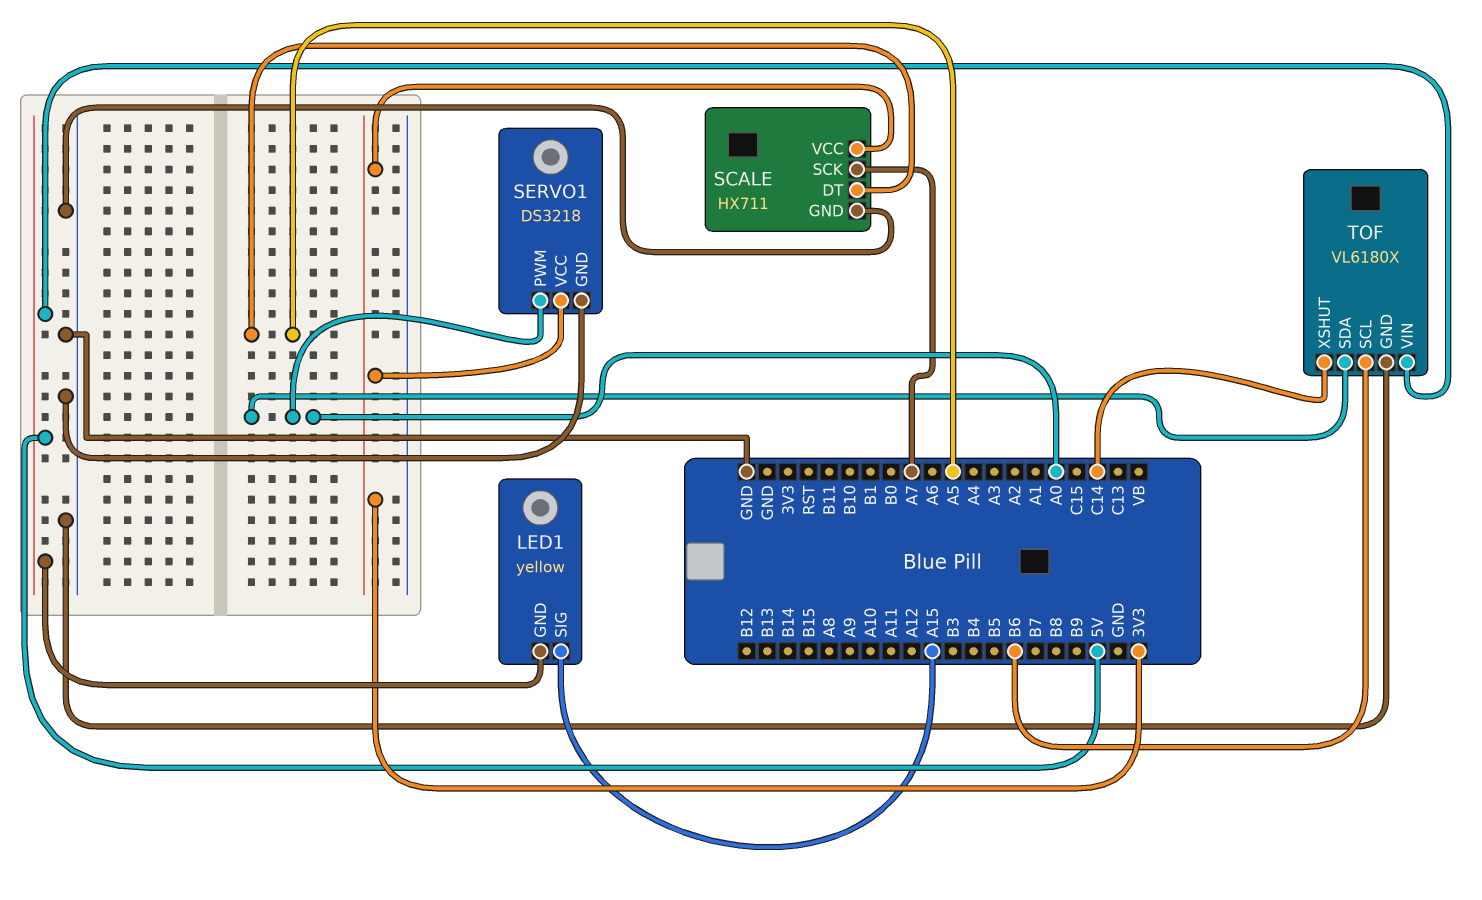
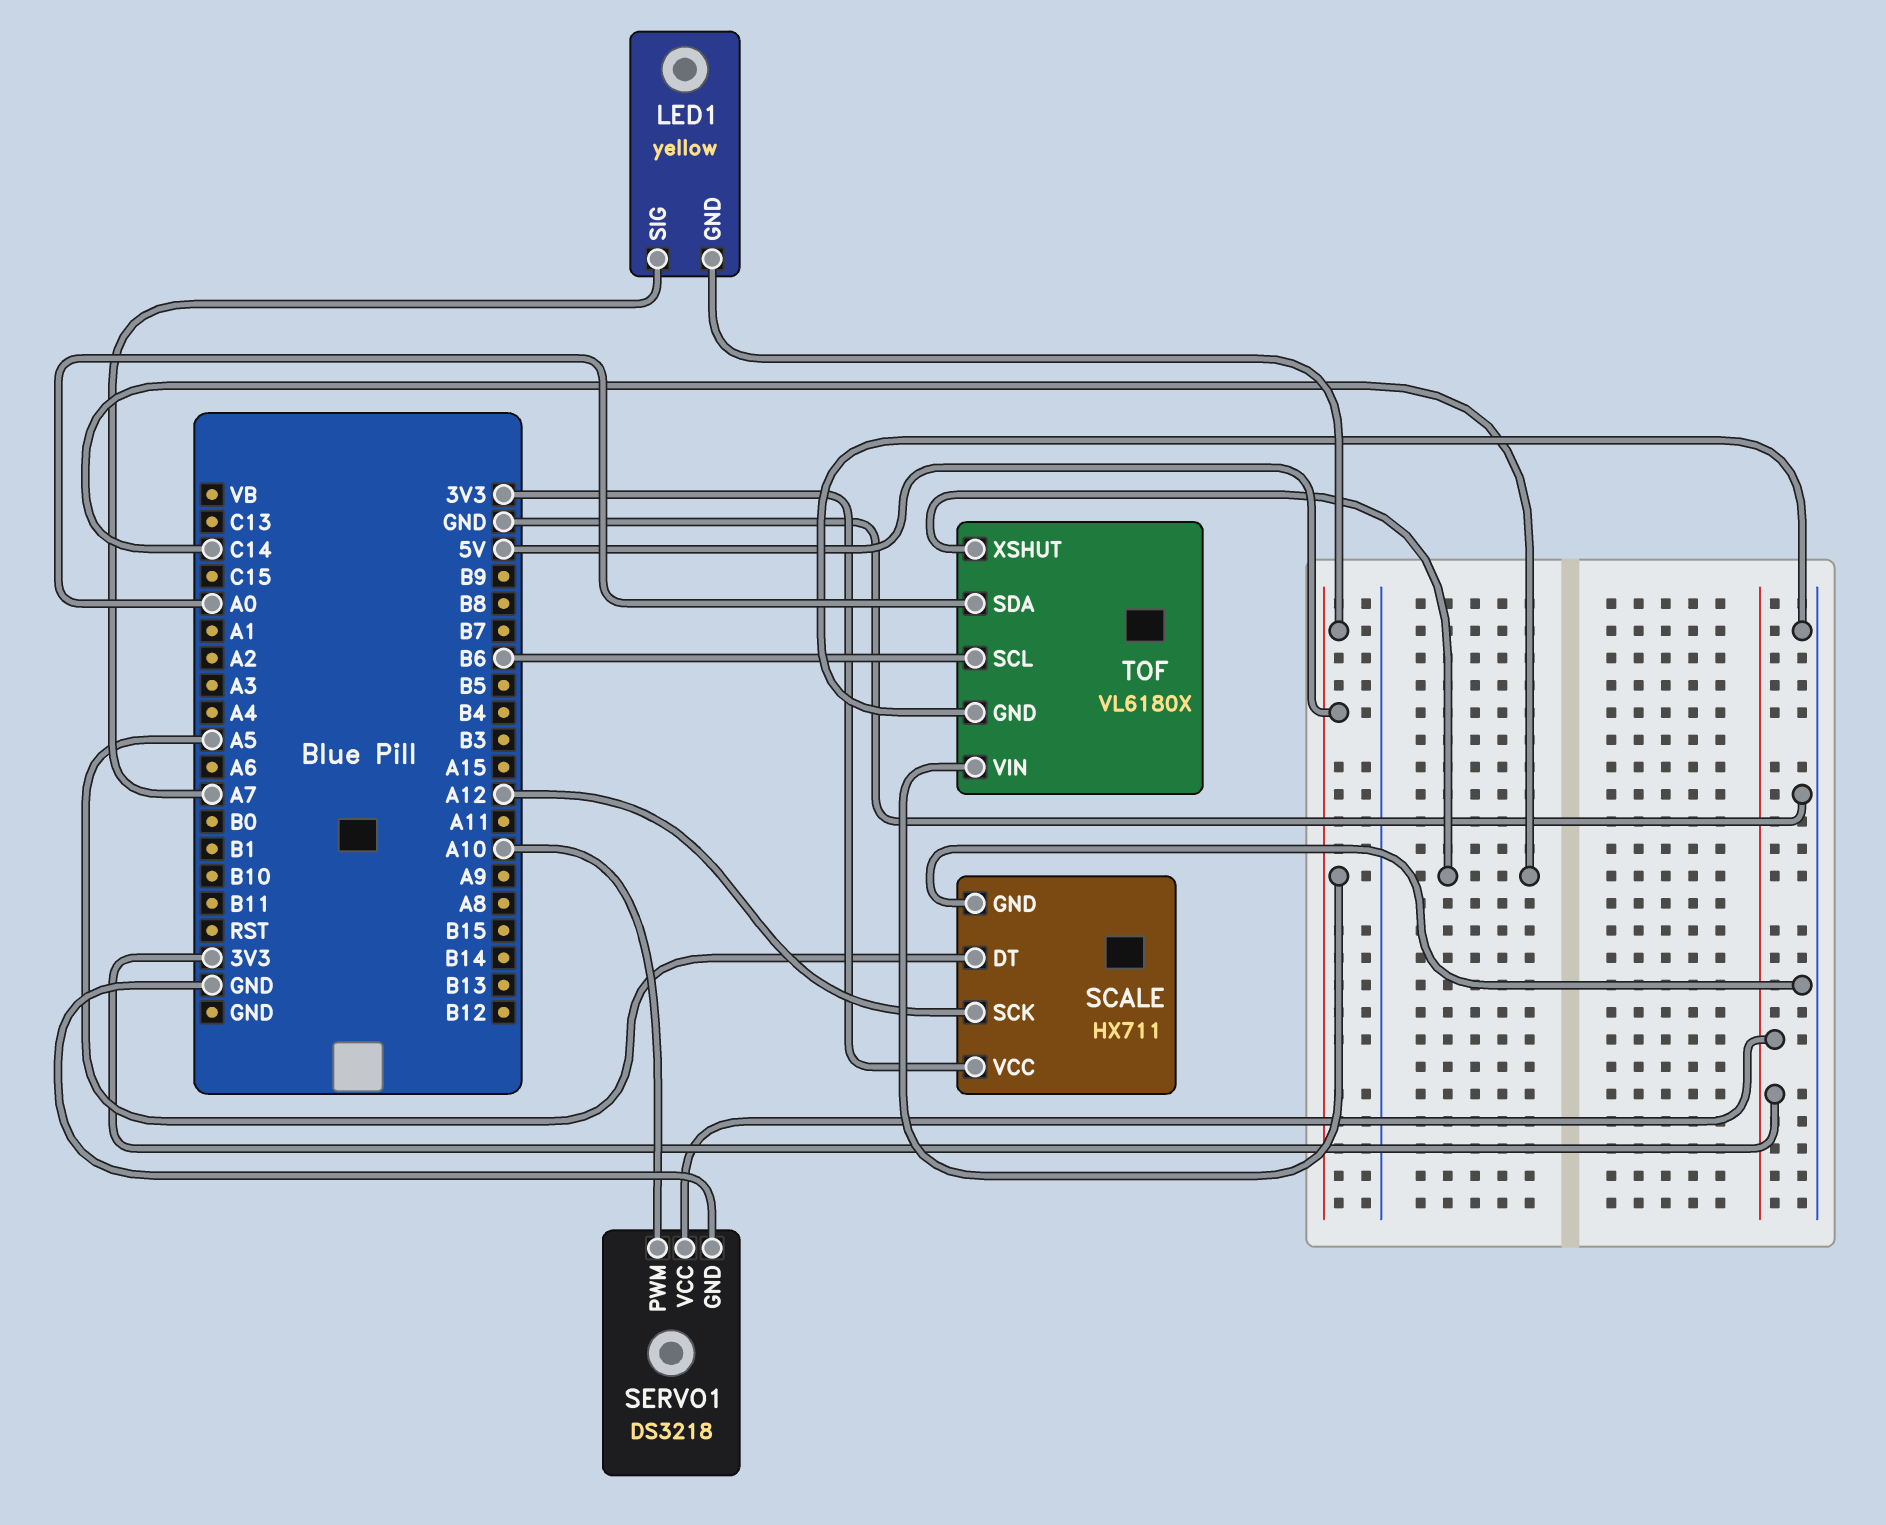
LED1 pin SIG: A15 -> A7
SCALE pin SCK: A7 -> A12
SERVO1 pin PWM: A0 -> A10

